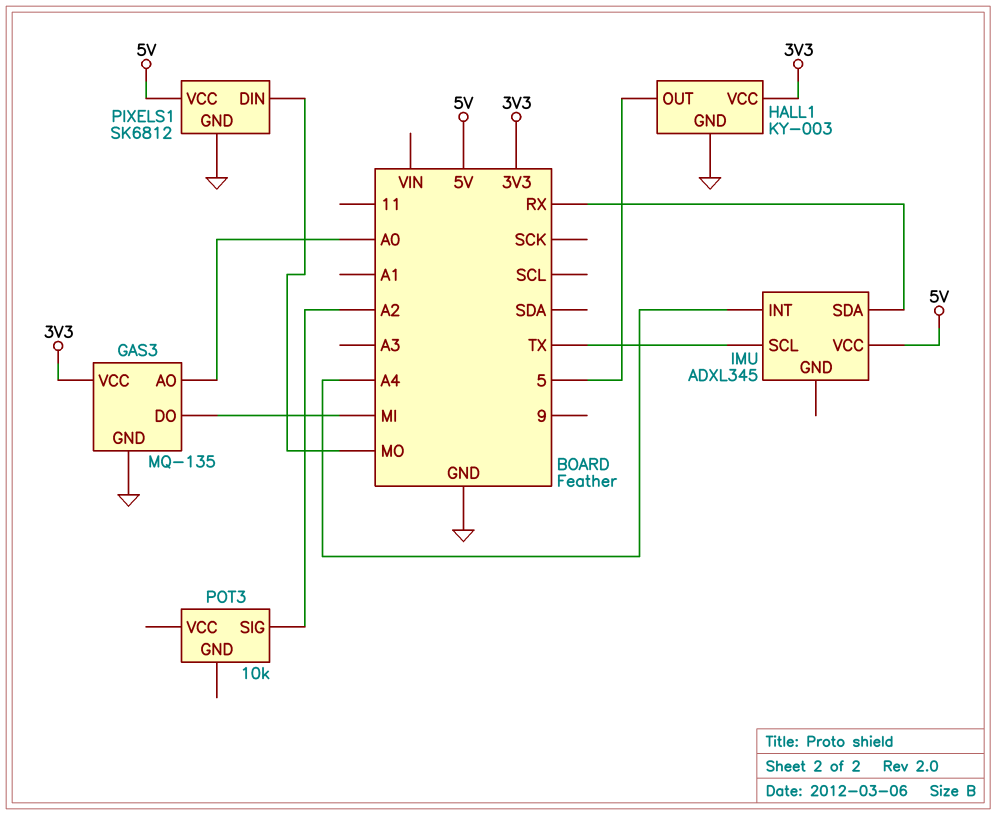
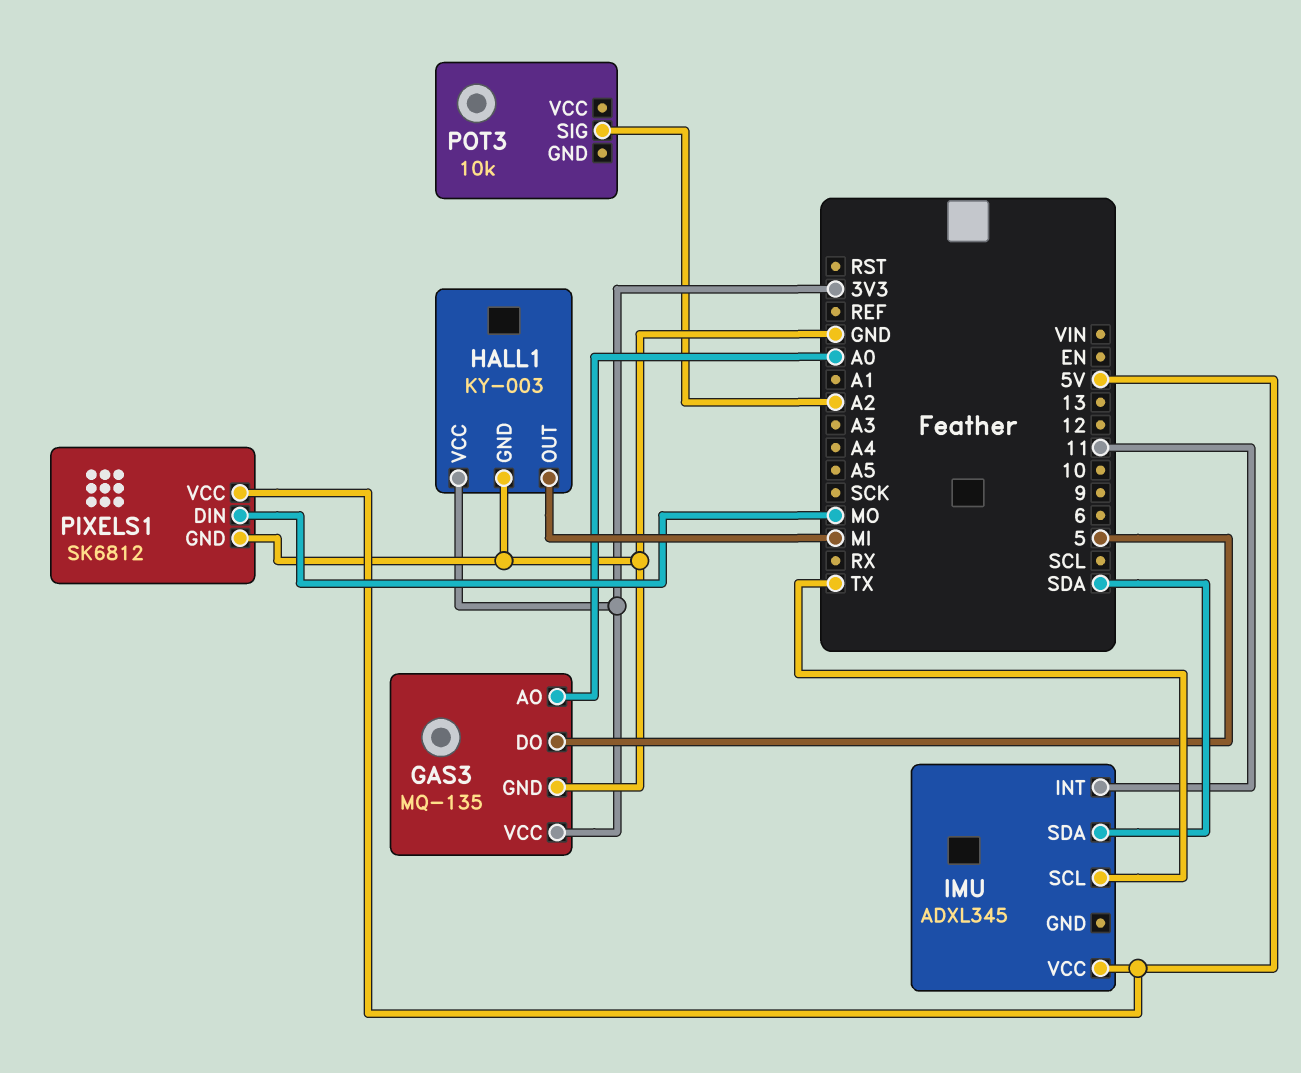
GAS3 pin DO: MI -> 5
HALL1 pin OUT: 5 -> MI
IMU pin INT: A4 -> 11
IMU pin SDA: RX -> SDA

